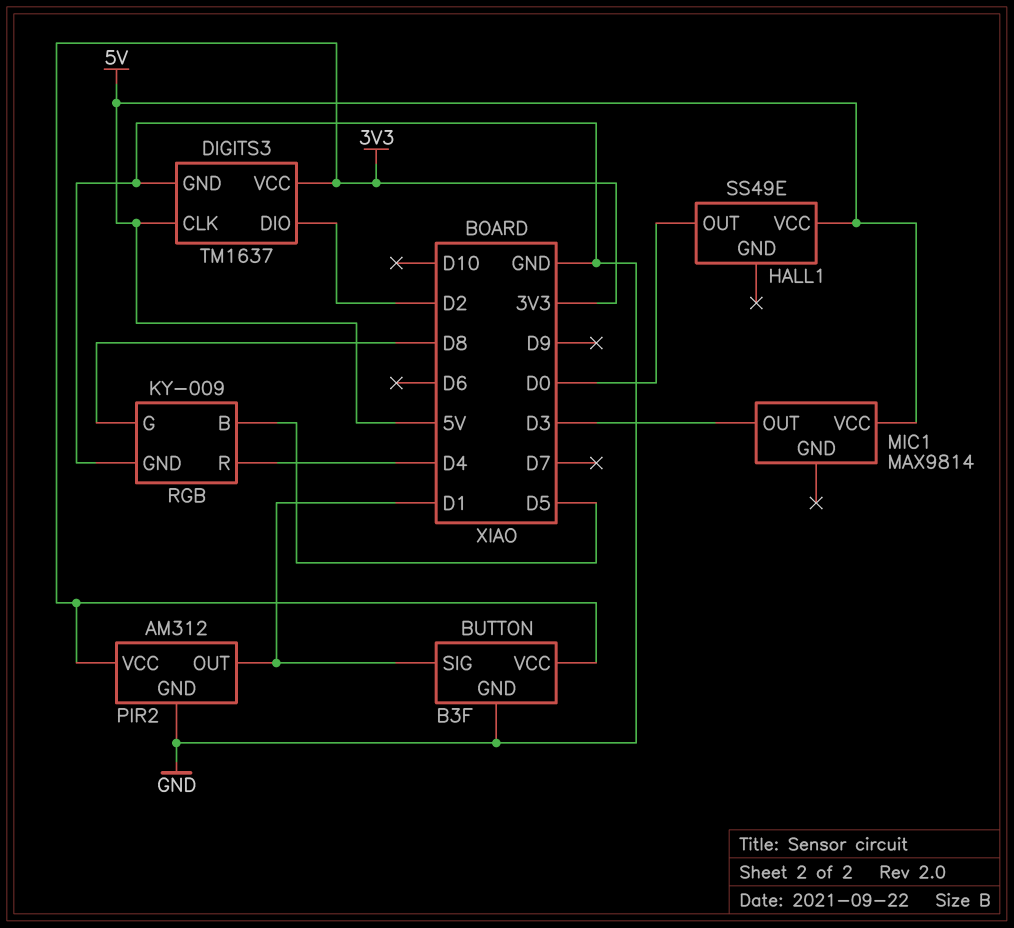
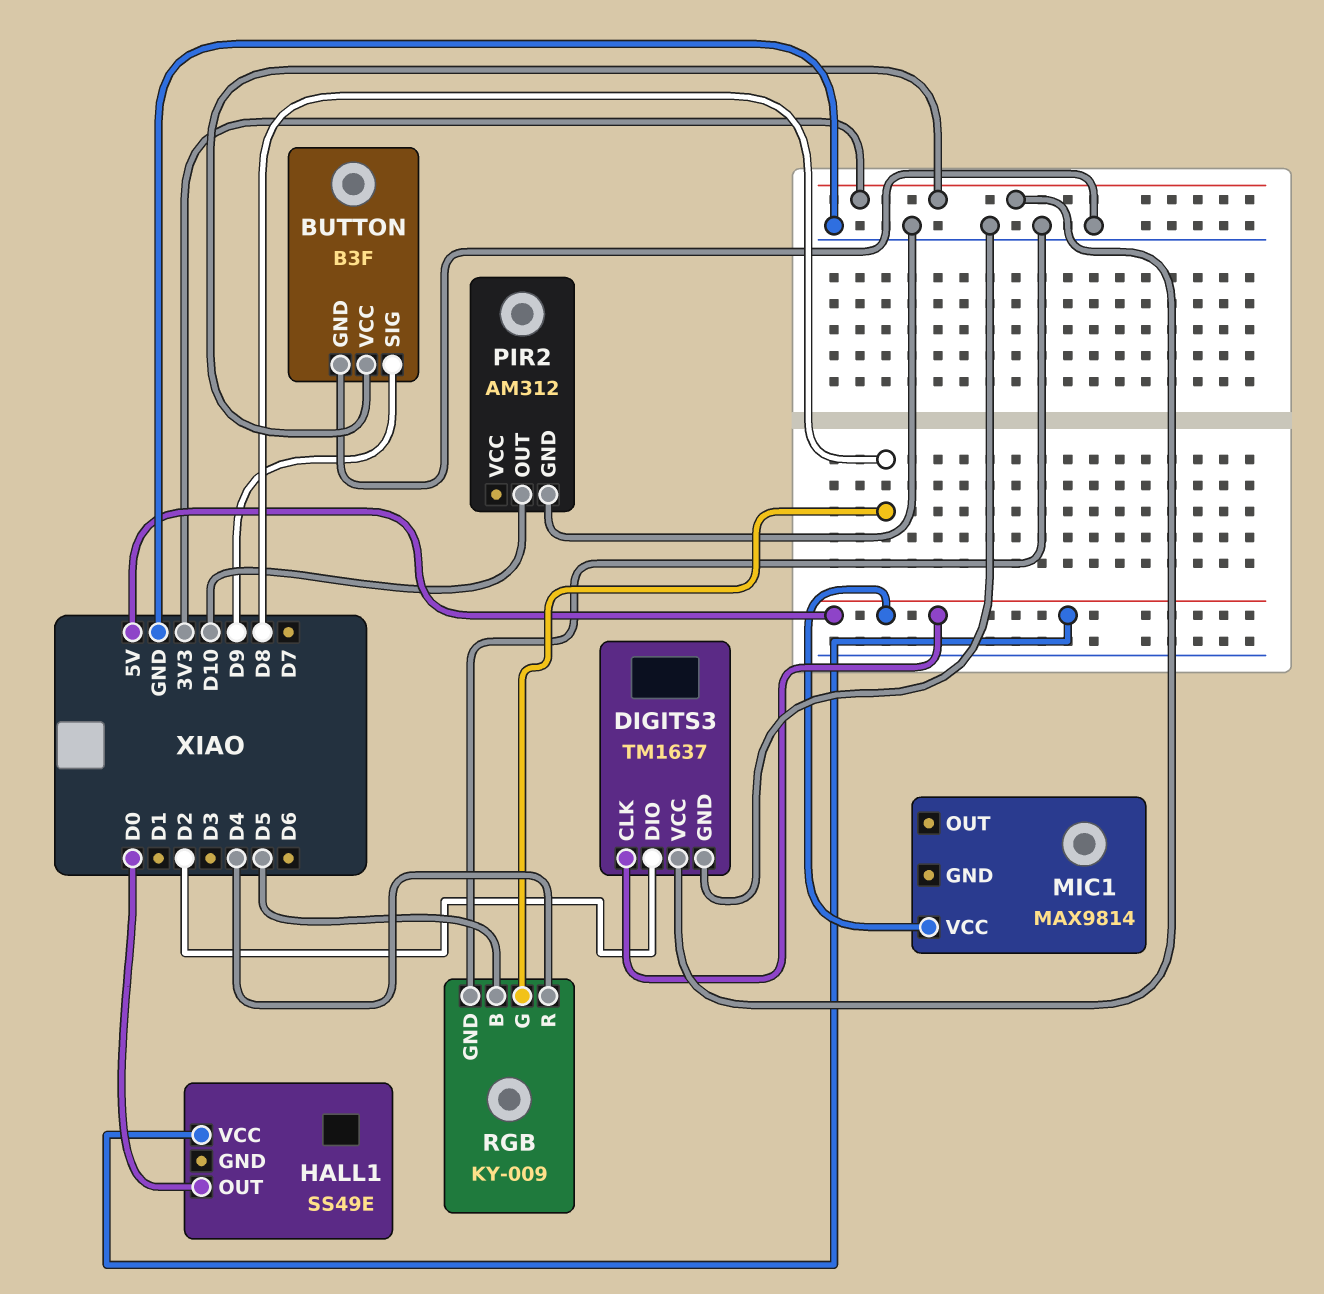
BUTTON pin SIG: D1 -> D9
MIC1 pin OUT: D3 -> none
PIR2 pin OUT: D1 -> D10
PIR2 pin VCC: 3V3 -> none

